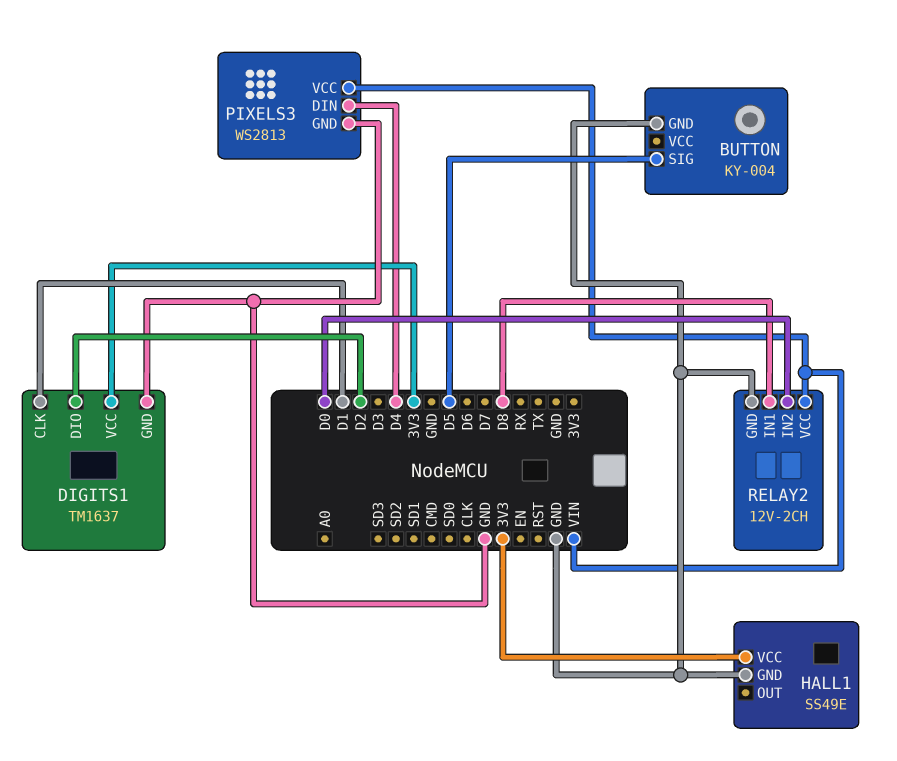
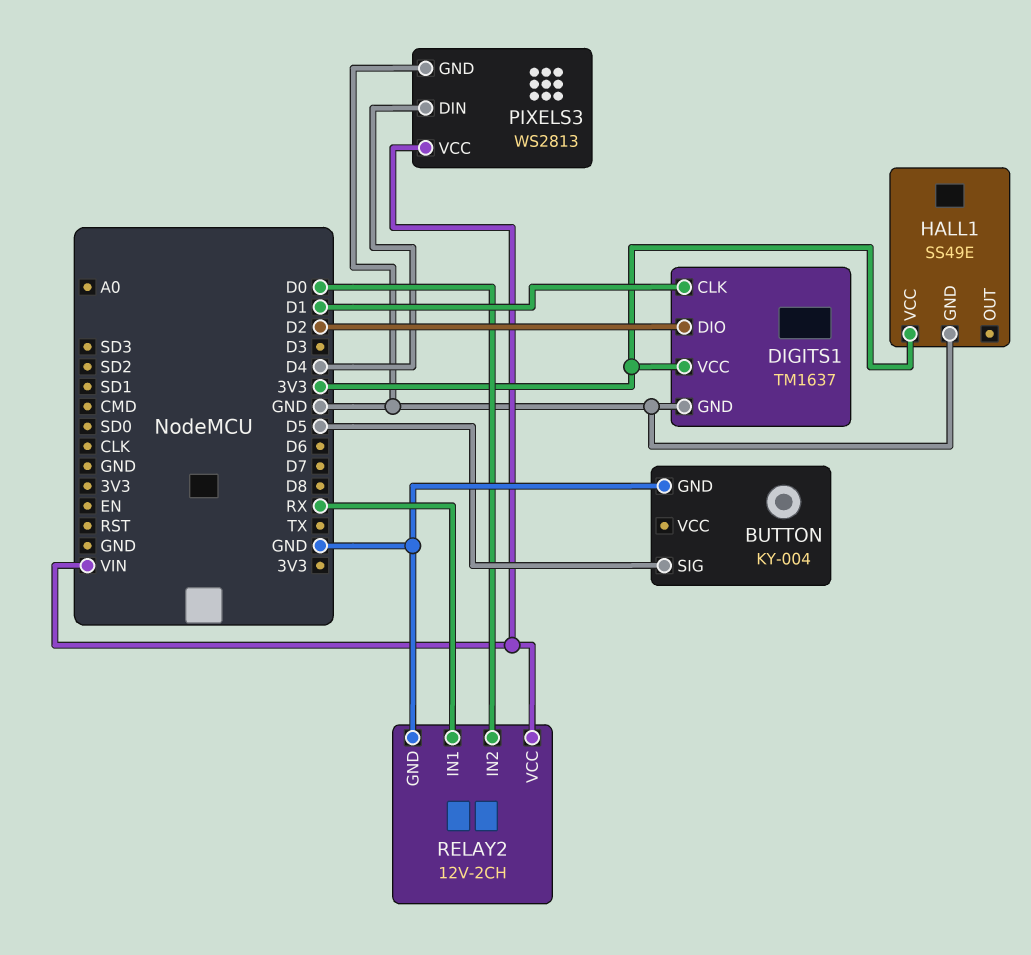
RELAY2 pin IN1: D8 -> RX

